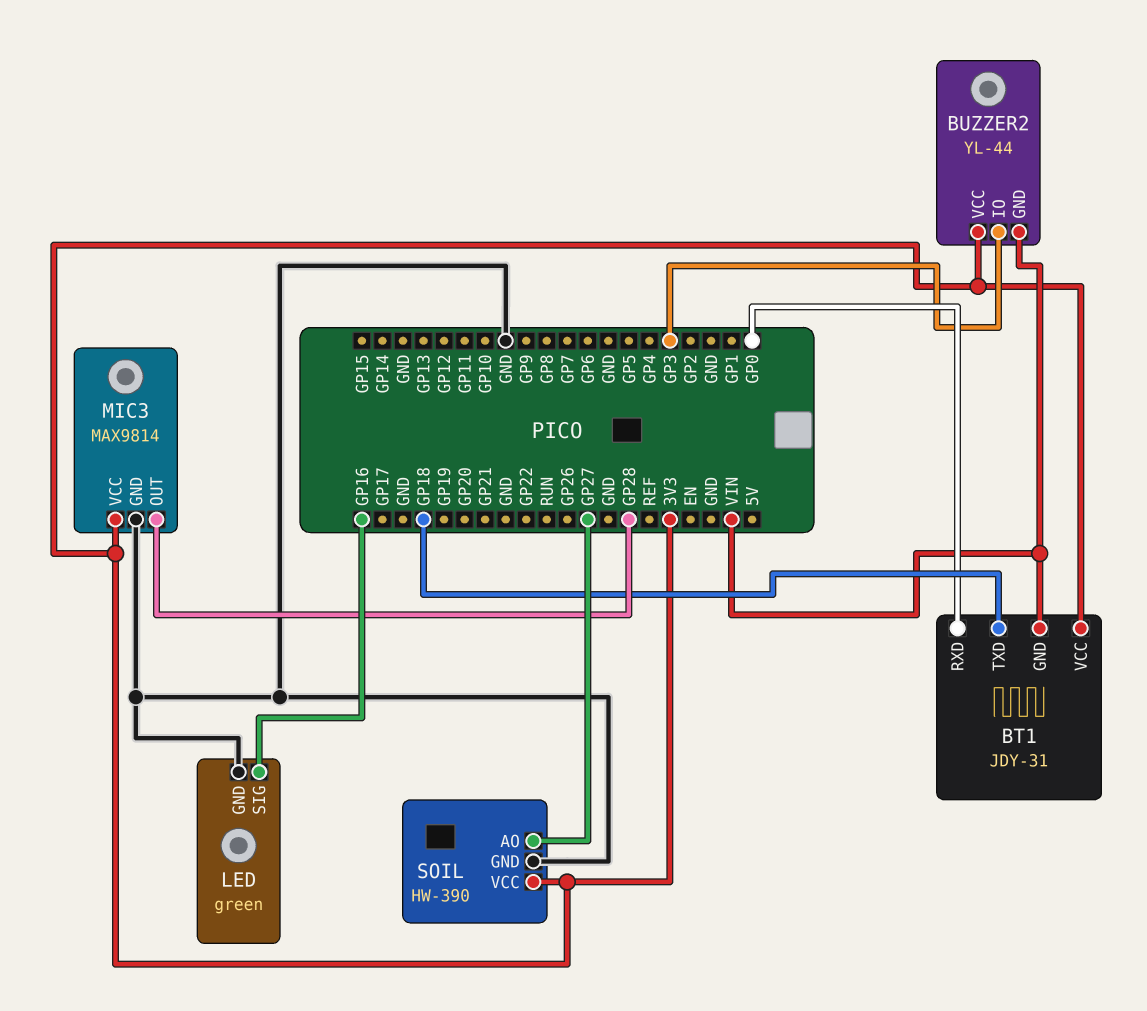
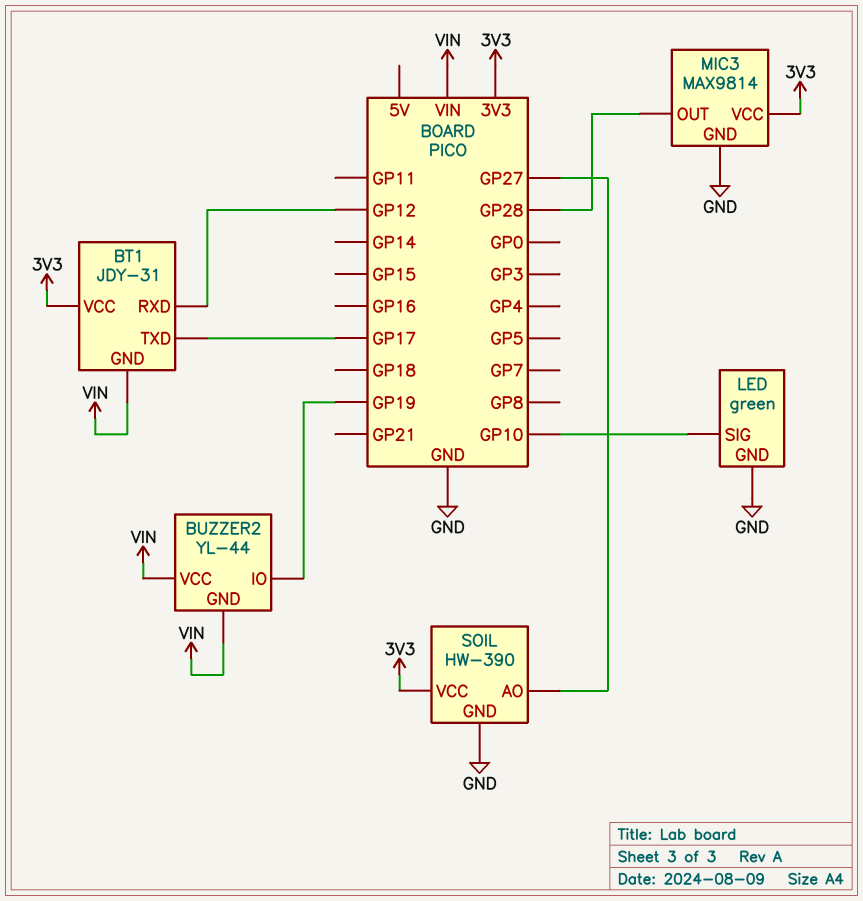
BT1 pin RXD: GP0 -> GP12
BT1 pin TXD: GP18 -> GP17
BUZZER2 pin IO: GP3 -> GP19
BUZZER2 pin VCC: 3V3 -> VIN
LED pin SIG: GP16 -> GP10

